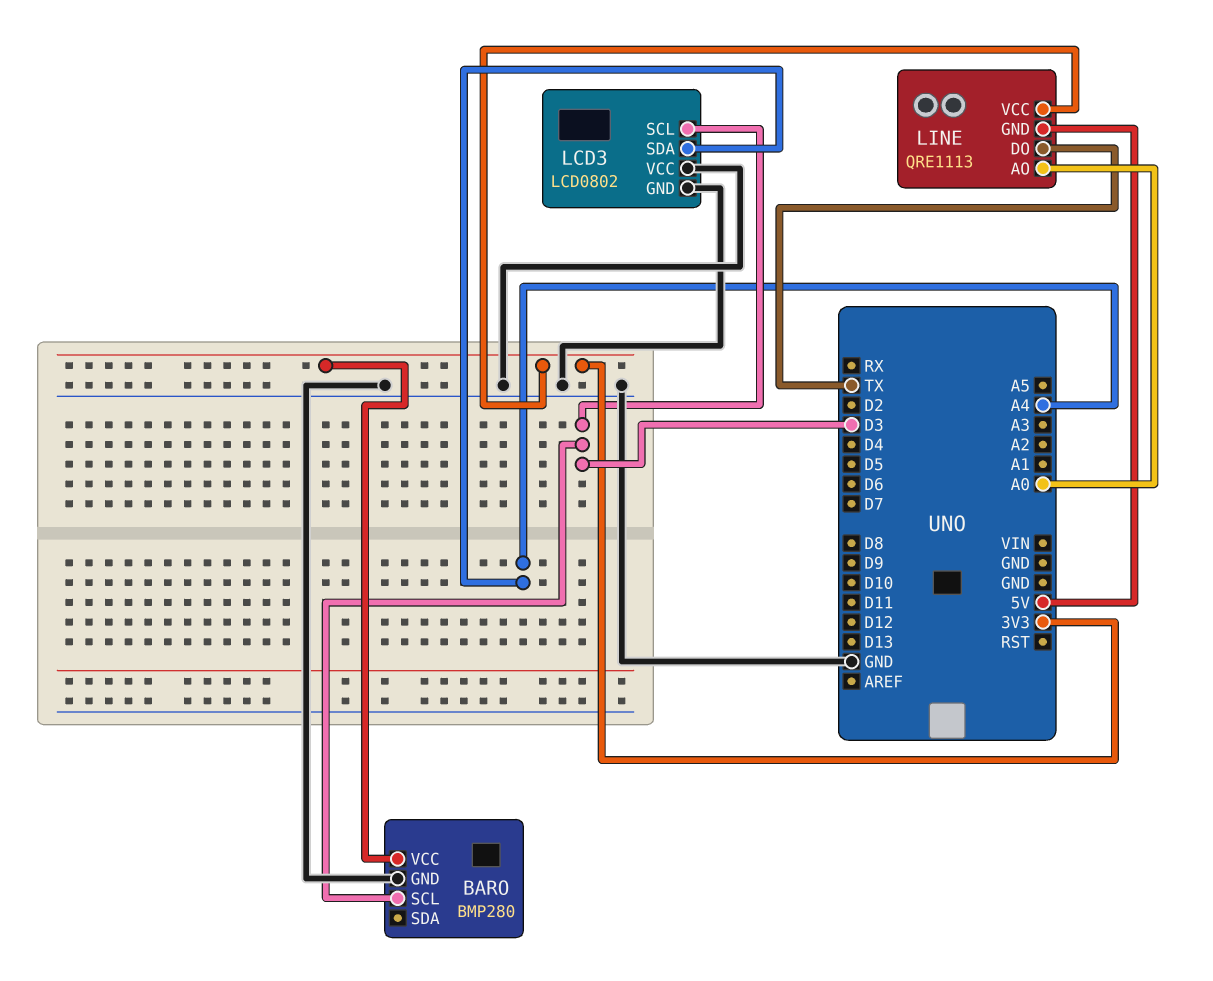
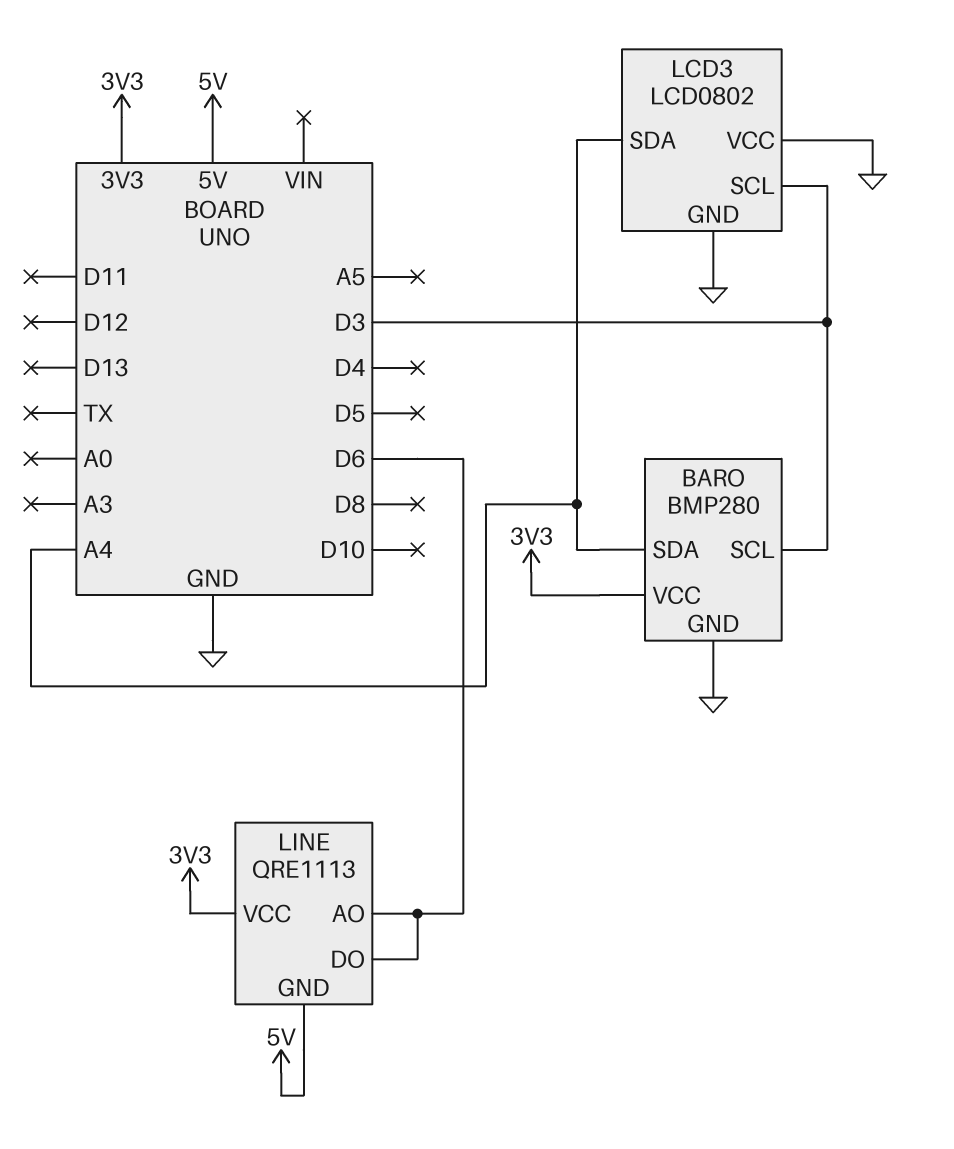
BARO pin SDA: none -> A4
LINE pin AO: A0 -> D6
LINE pin DO: TX -> D6

